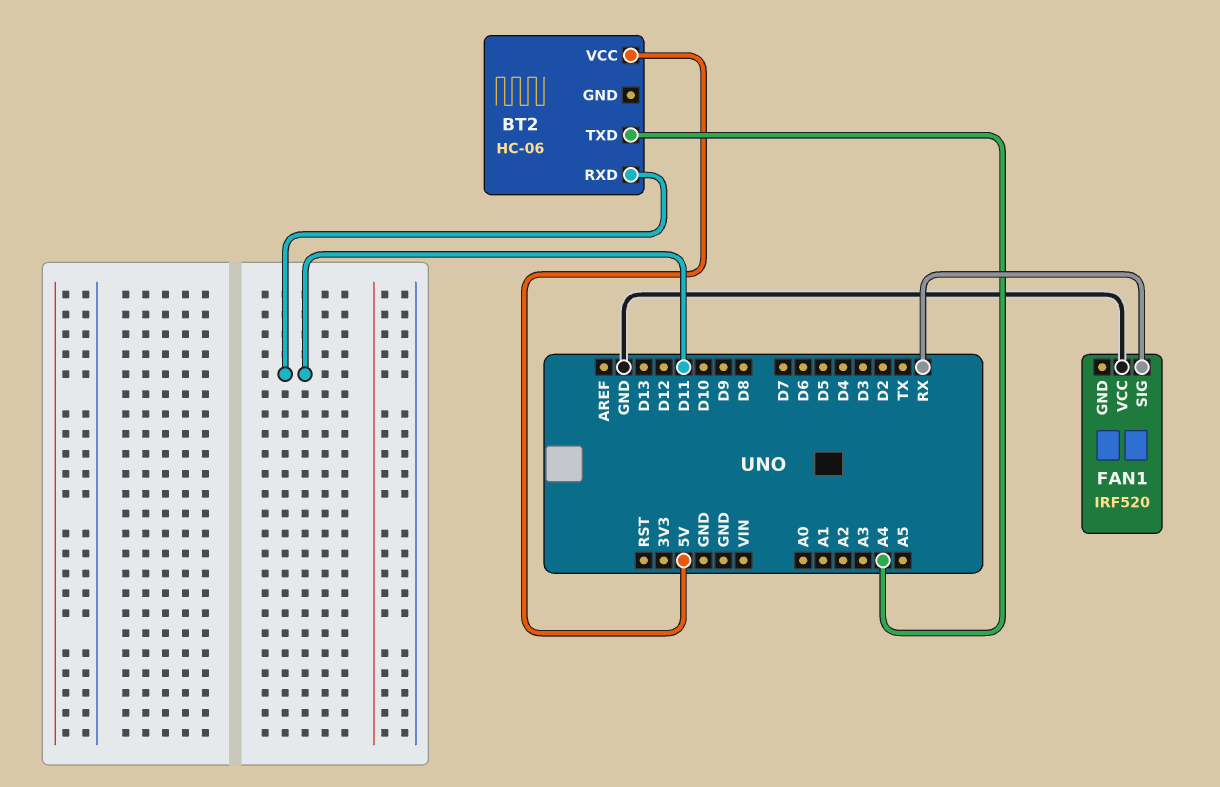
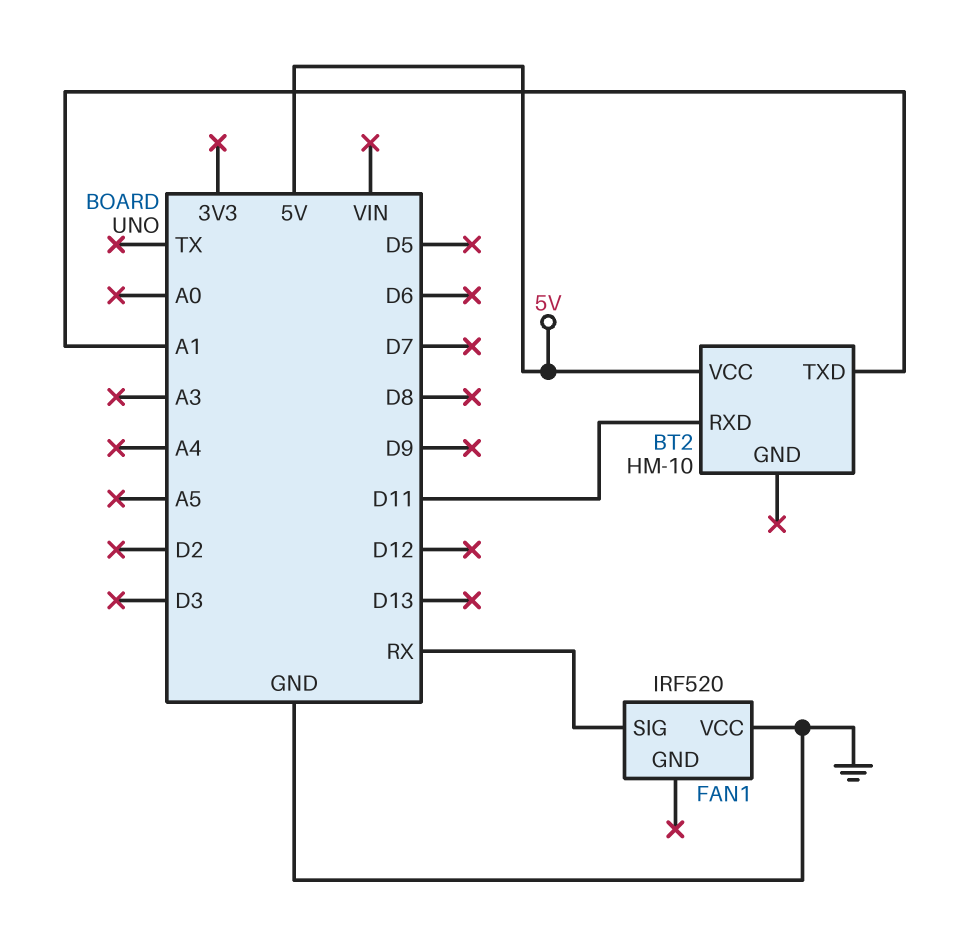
BT2: HC-06 -> HM-10
BT2 pin TXD: A4 -> A1

